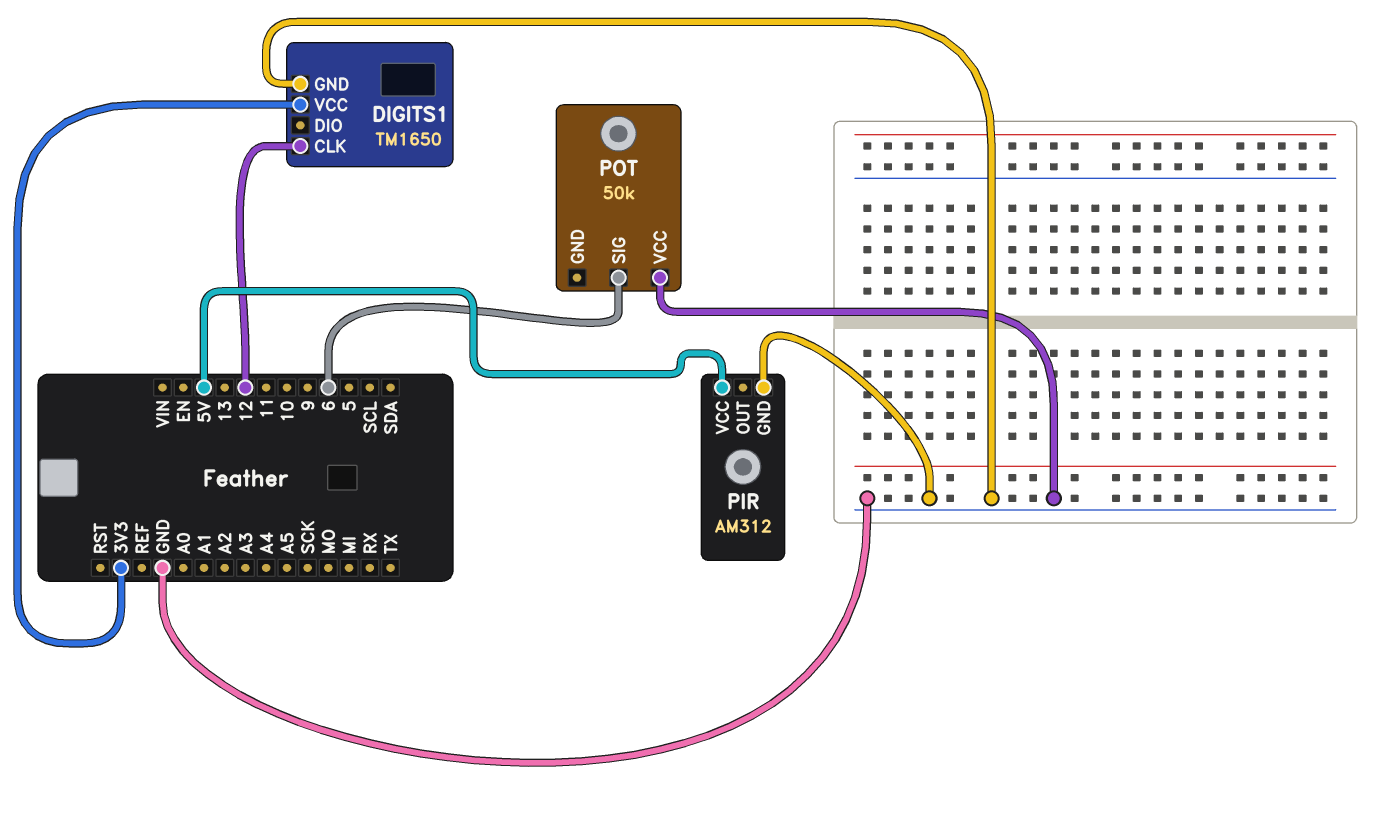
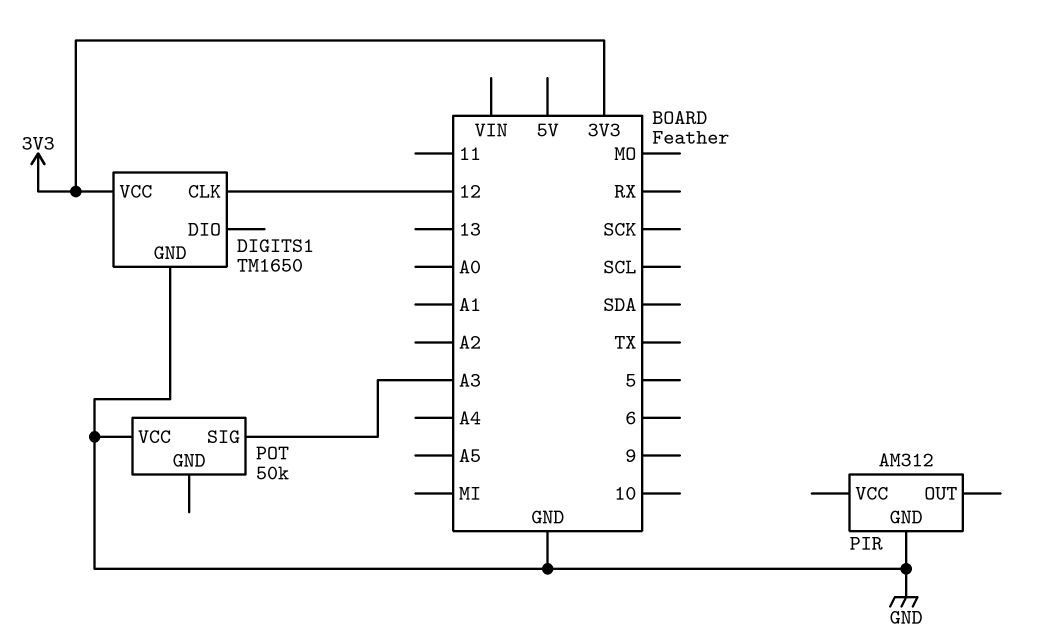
PIR pin VCC: 5V -> none
POT pin SIG: 6 -> A3

